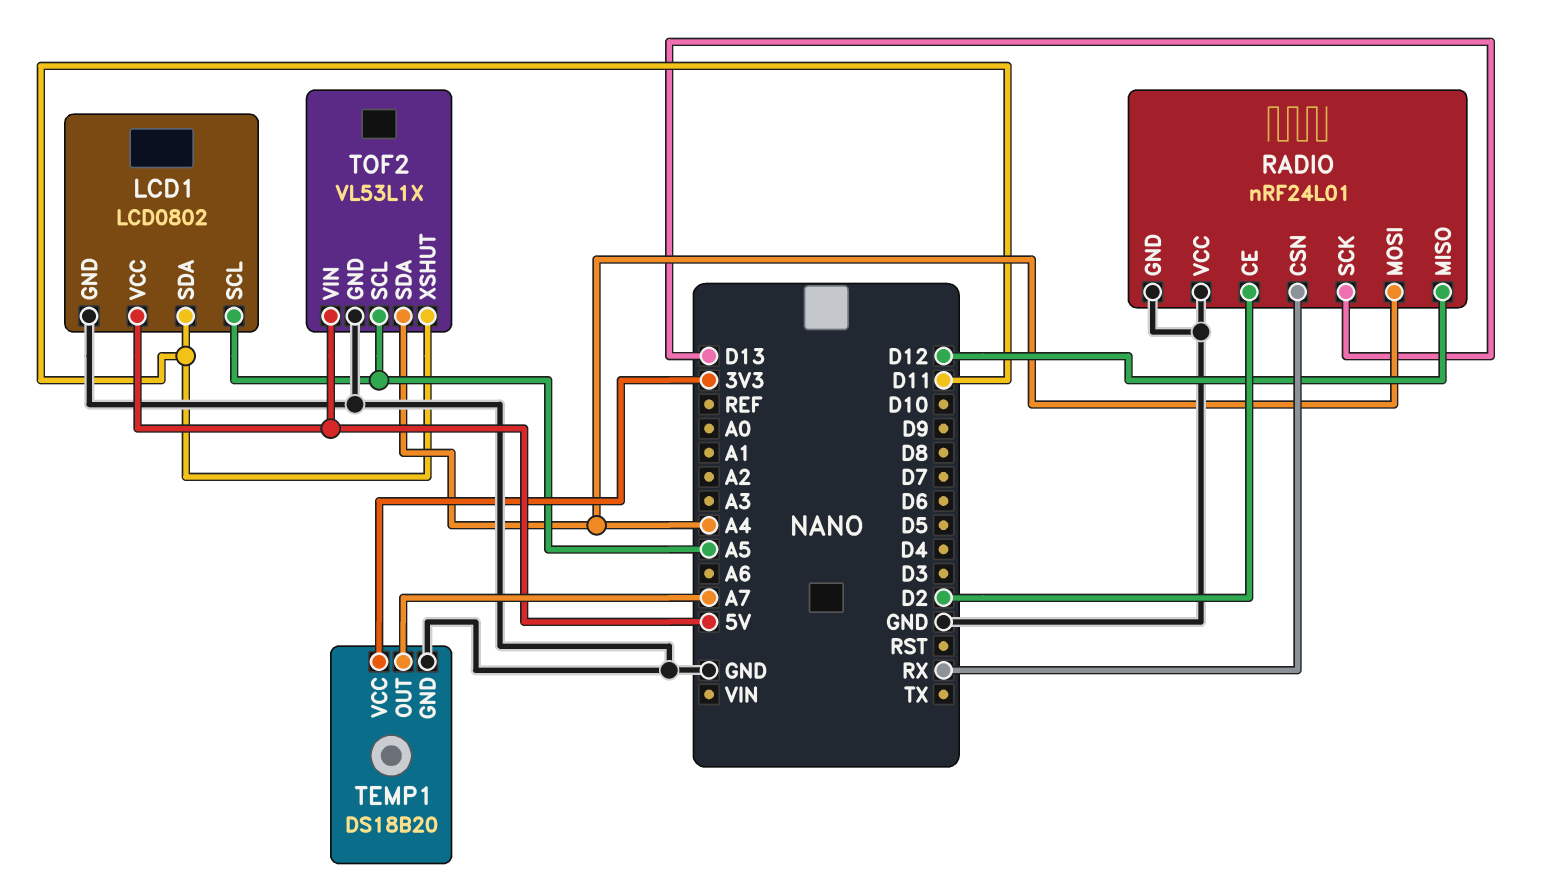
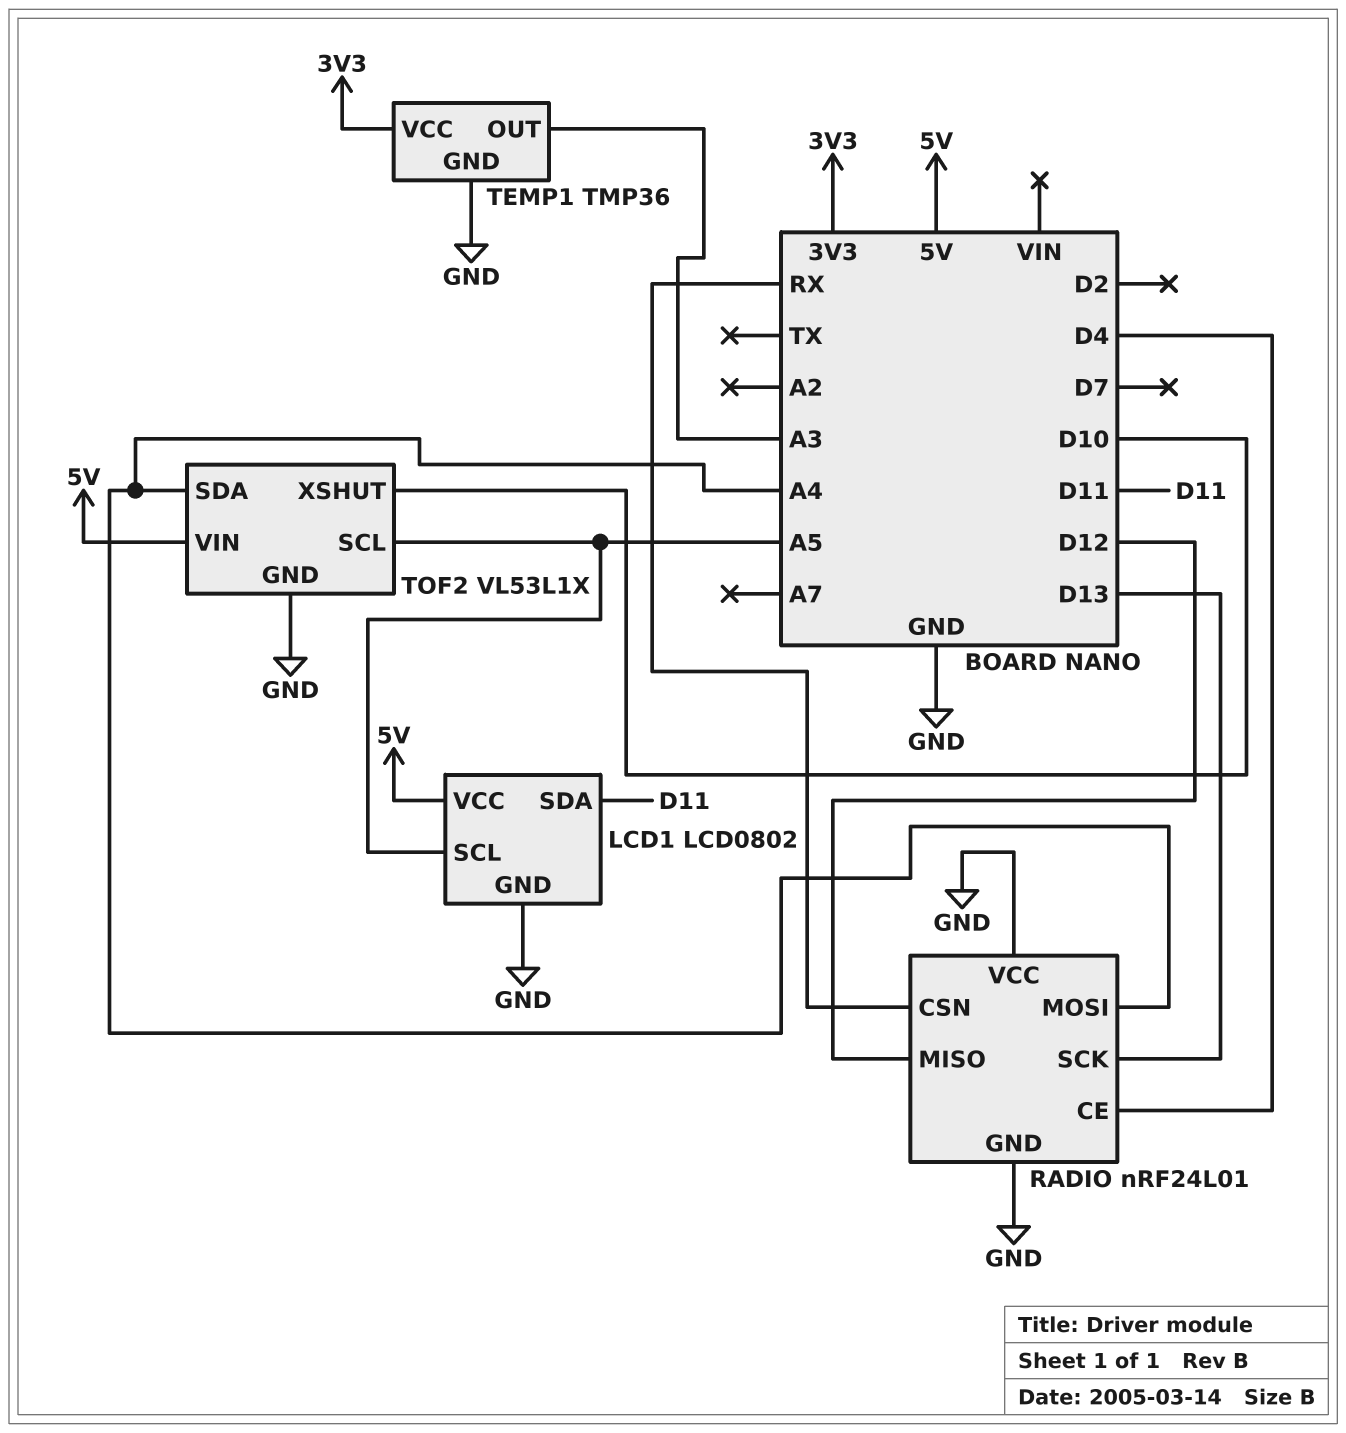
RADIO pin CE: D2 -> D4
TEMP1: DS18B20 -> TMP36
TEMP1 pin OUT: A7 -> A3
TOF2 pin XSHUT: D11 -> D10

